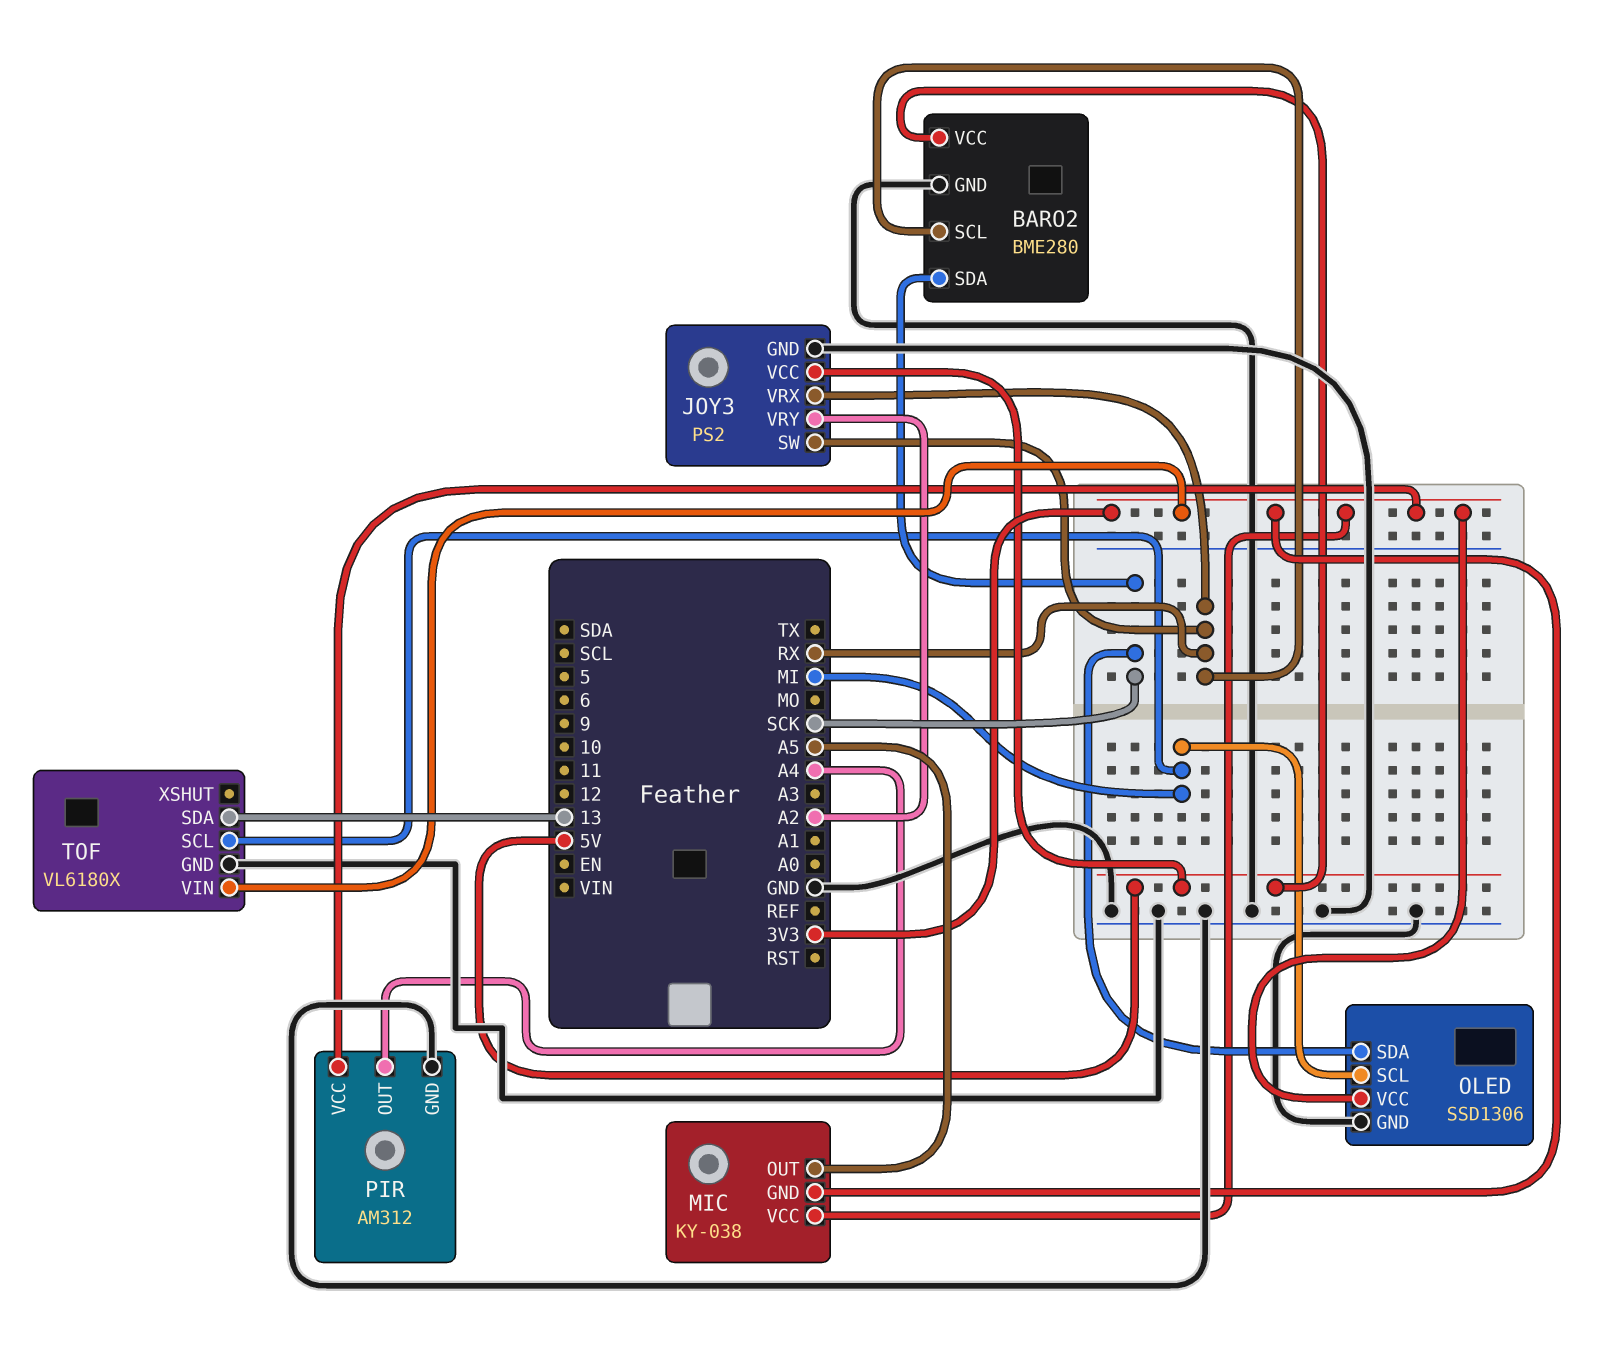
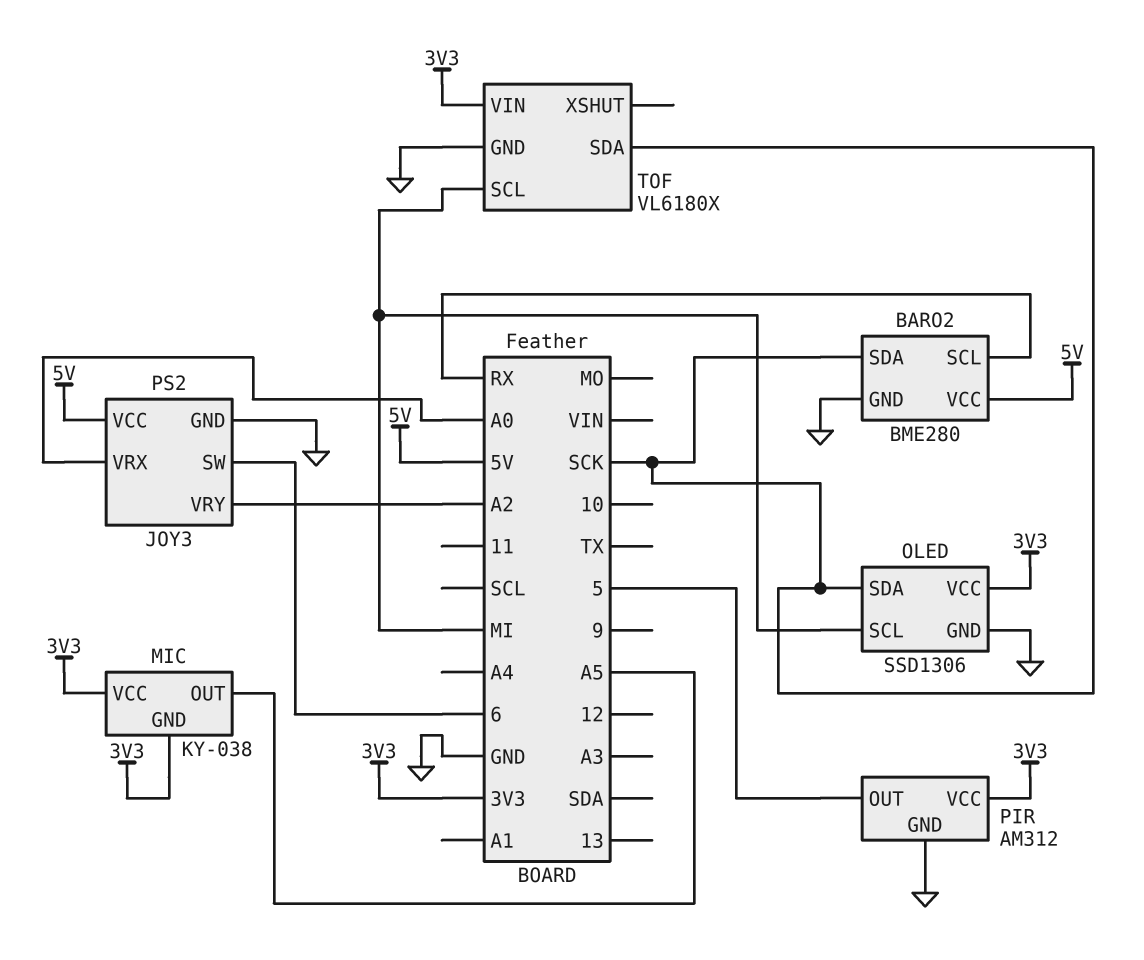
JOY3 pin SW: RX -> 6
JOY3 pin VRX: RX -> A0
PIR pin OUT: A4 -> 5
TOF pin SDA: 13 -> SCK

